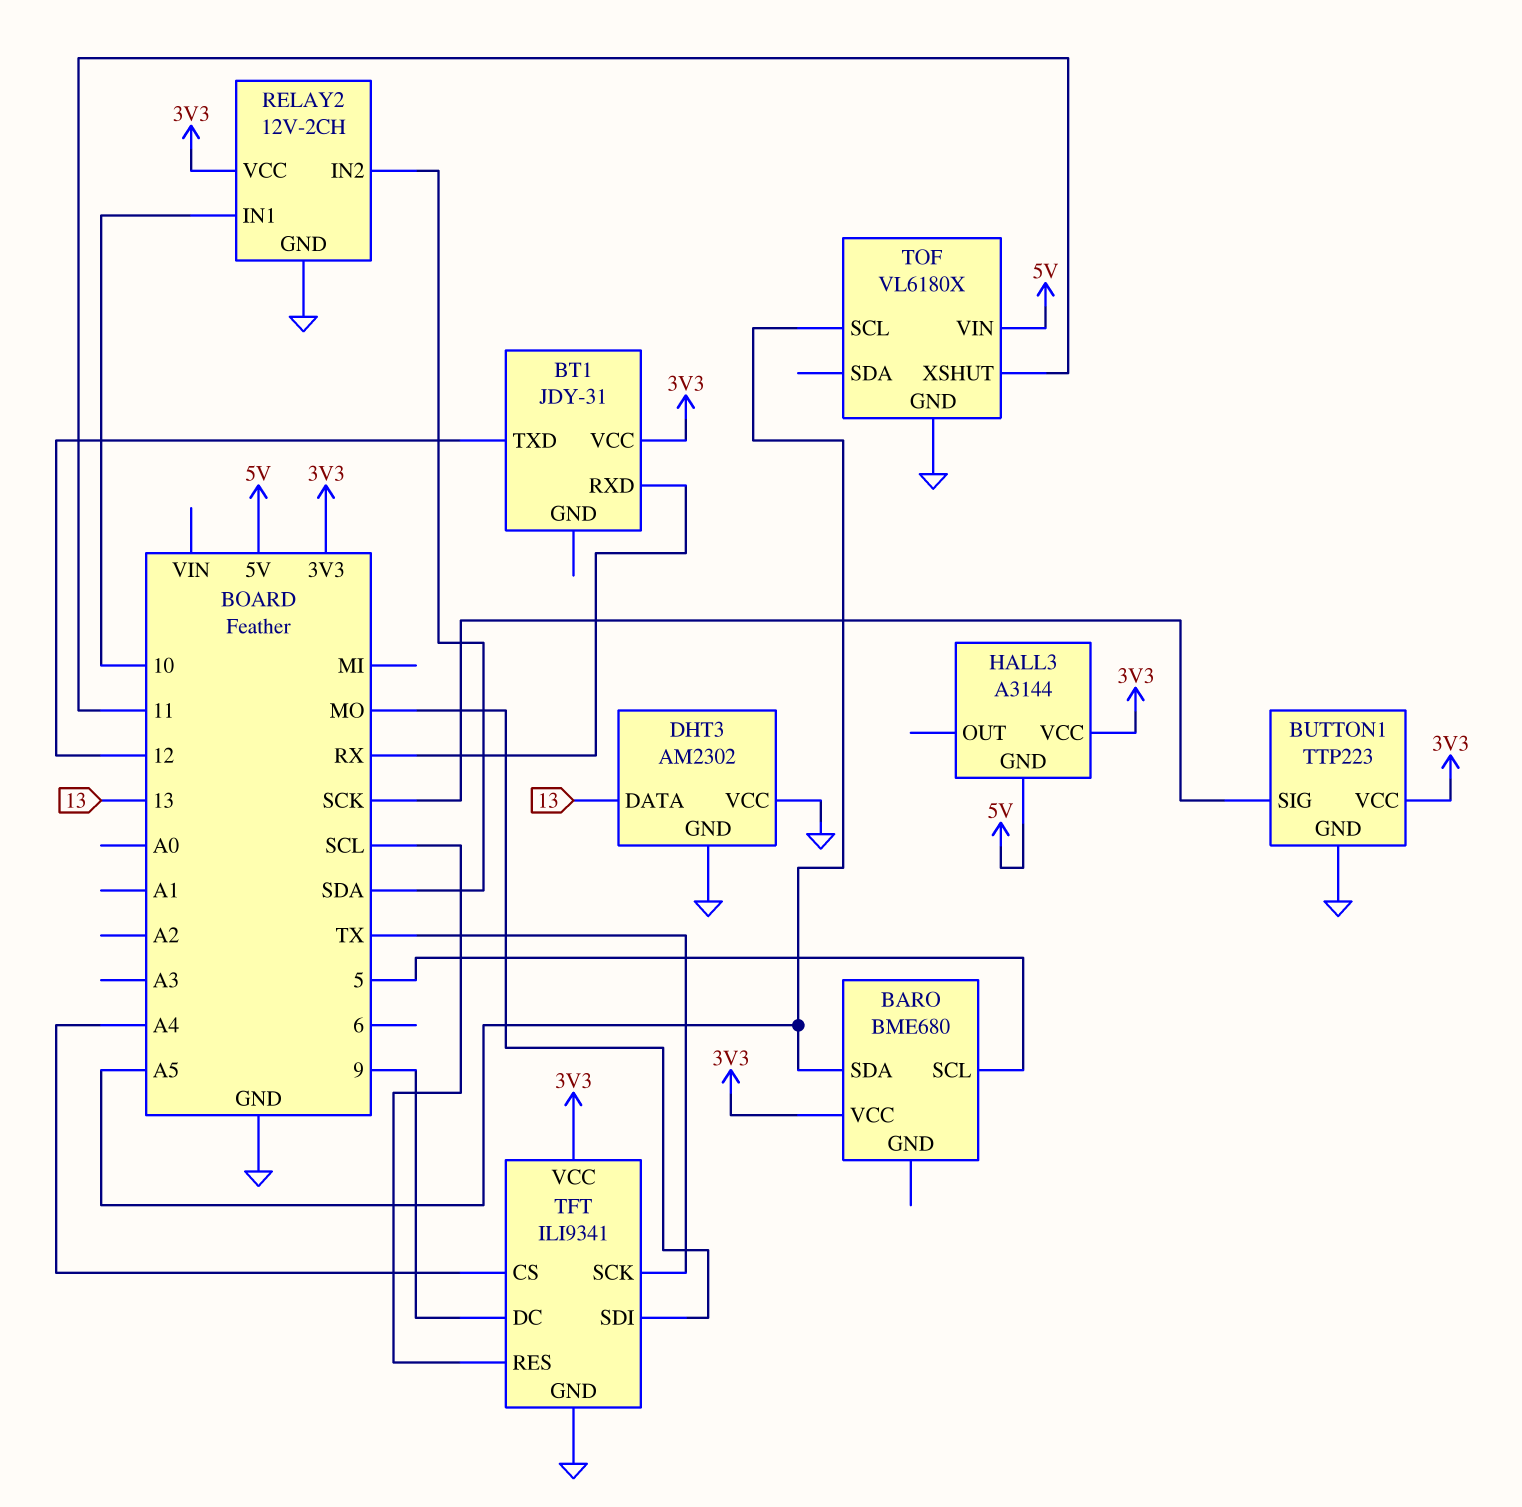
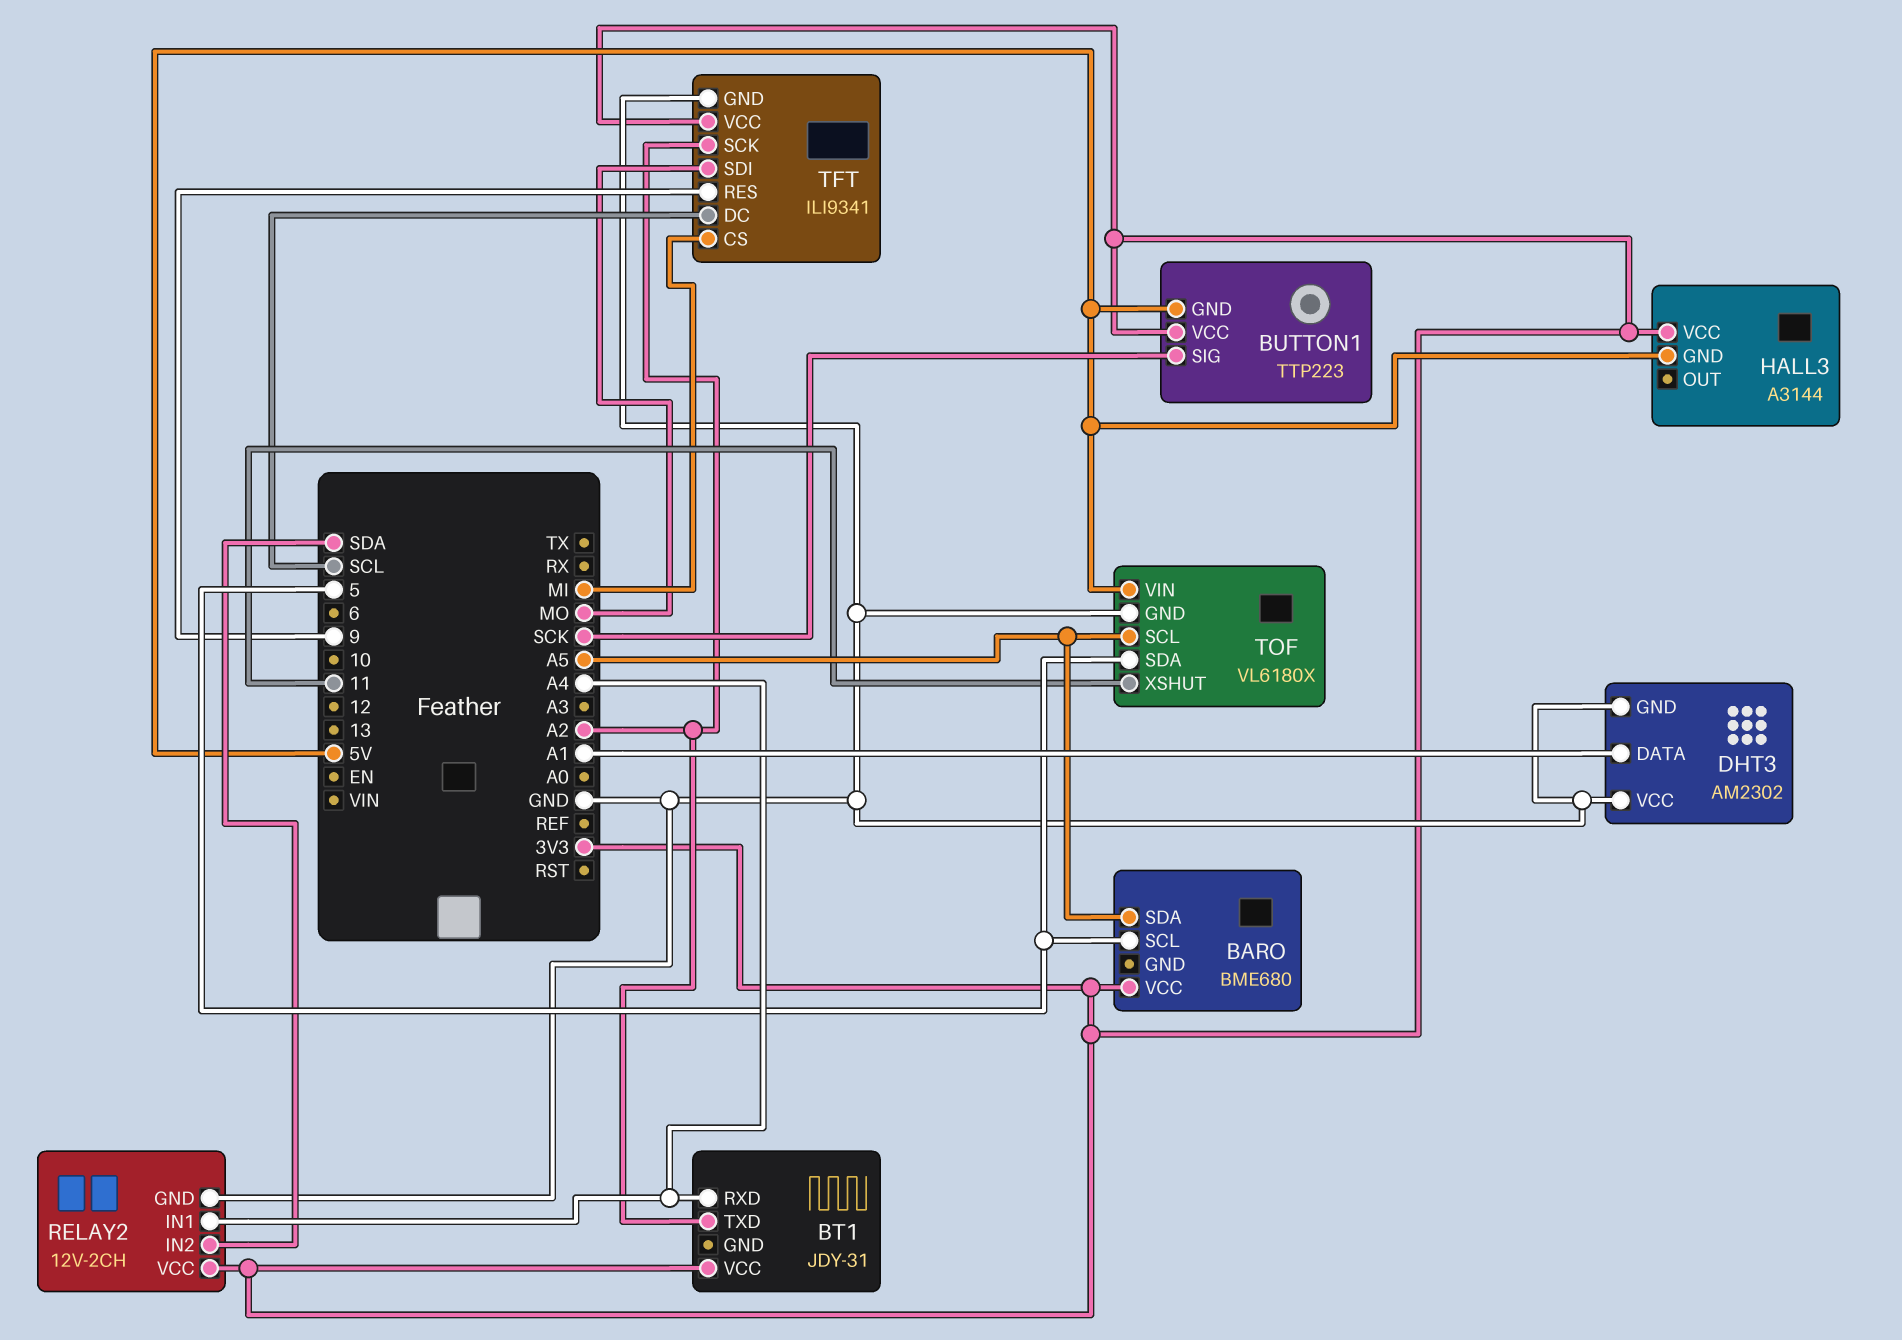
BT1 pin RXD: RX -> A4
BT1 pin TXD: 12 -> A2
BUTTON1 pin GND: GND -> 5V
DHT3 pin DATA: 13 -> A1
RELAY2 pin IN1: 10 -> A4
TFT pin CS: A4 -> MI
TFT pin DC: 9 -> SCL
TFT pin RES: SCL -> 9
TFT pin SCK: TX -> A2
TOF pin SDA: none -> 5

